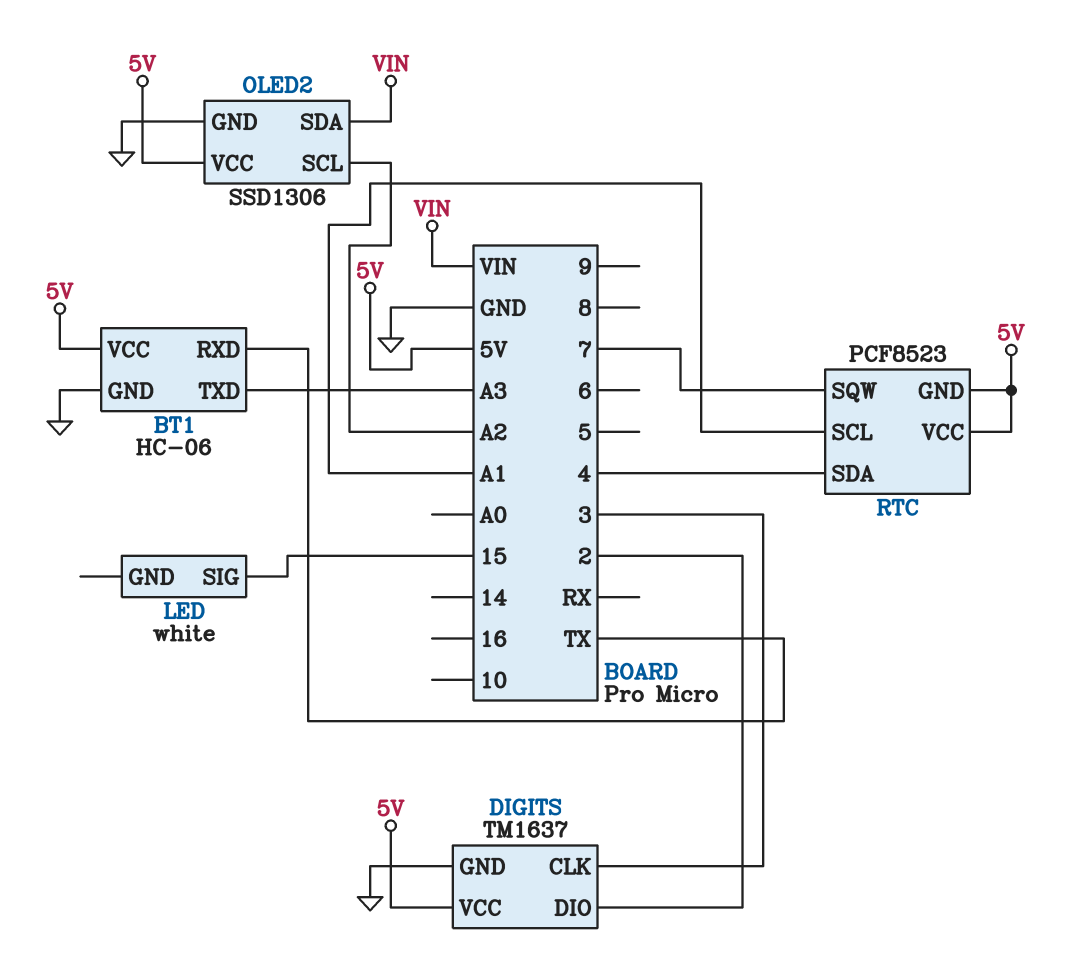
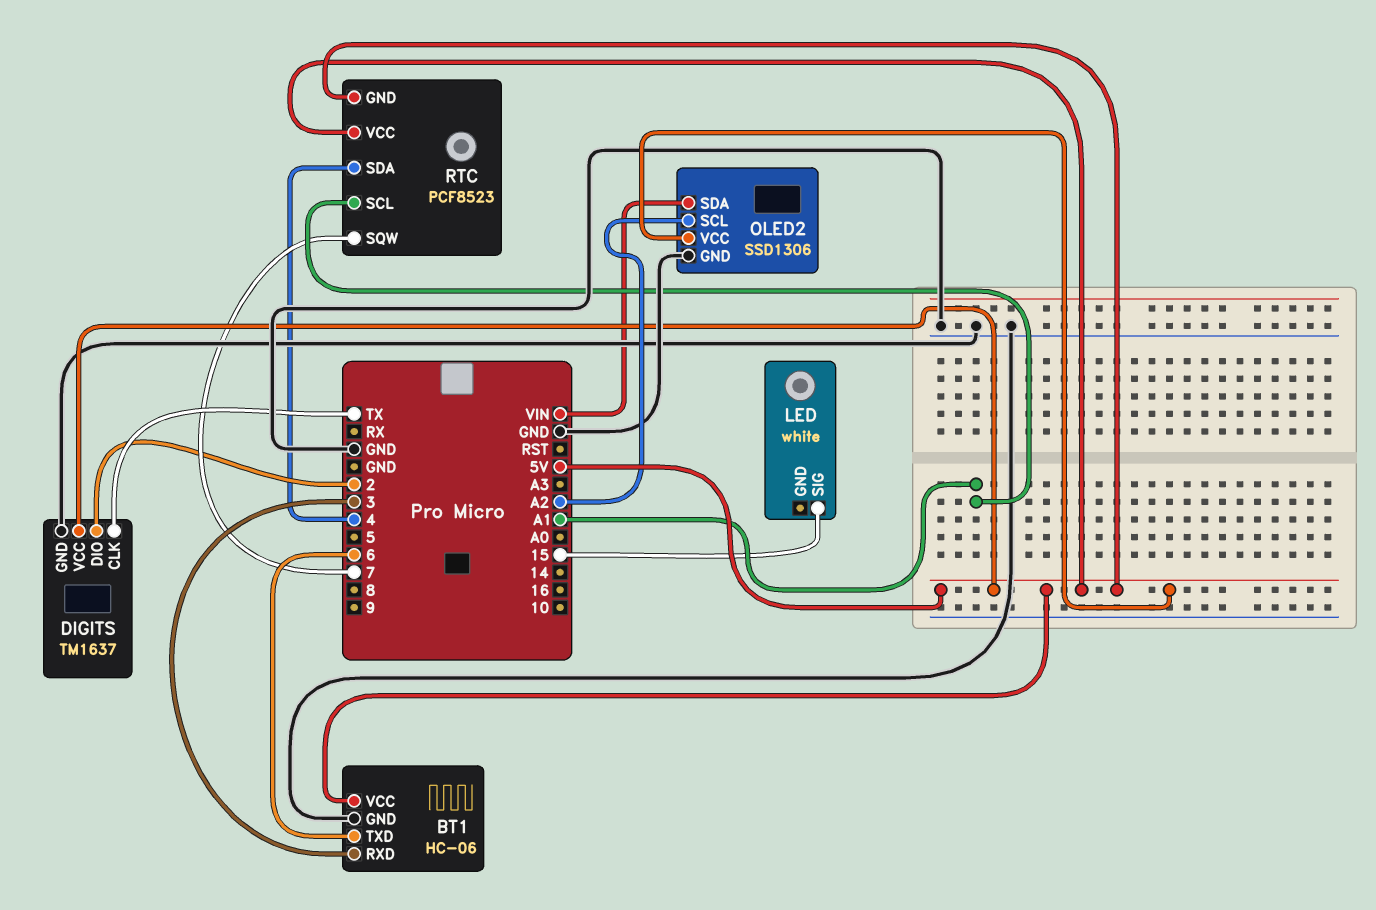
BT1 pin RXD: TX -> 3
BT1 pin TXD: A3 -> 6
DIGITS pin CLK: 3 -> TX

